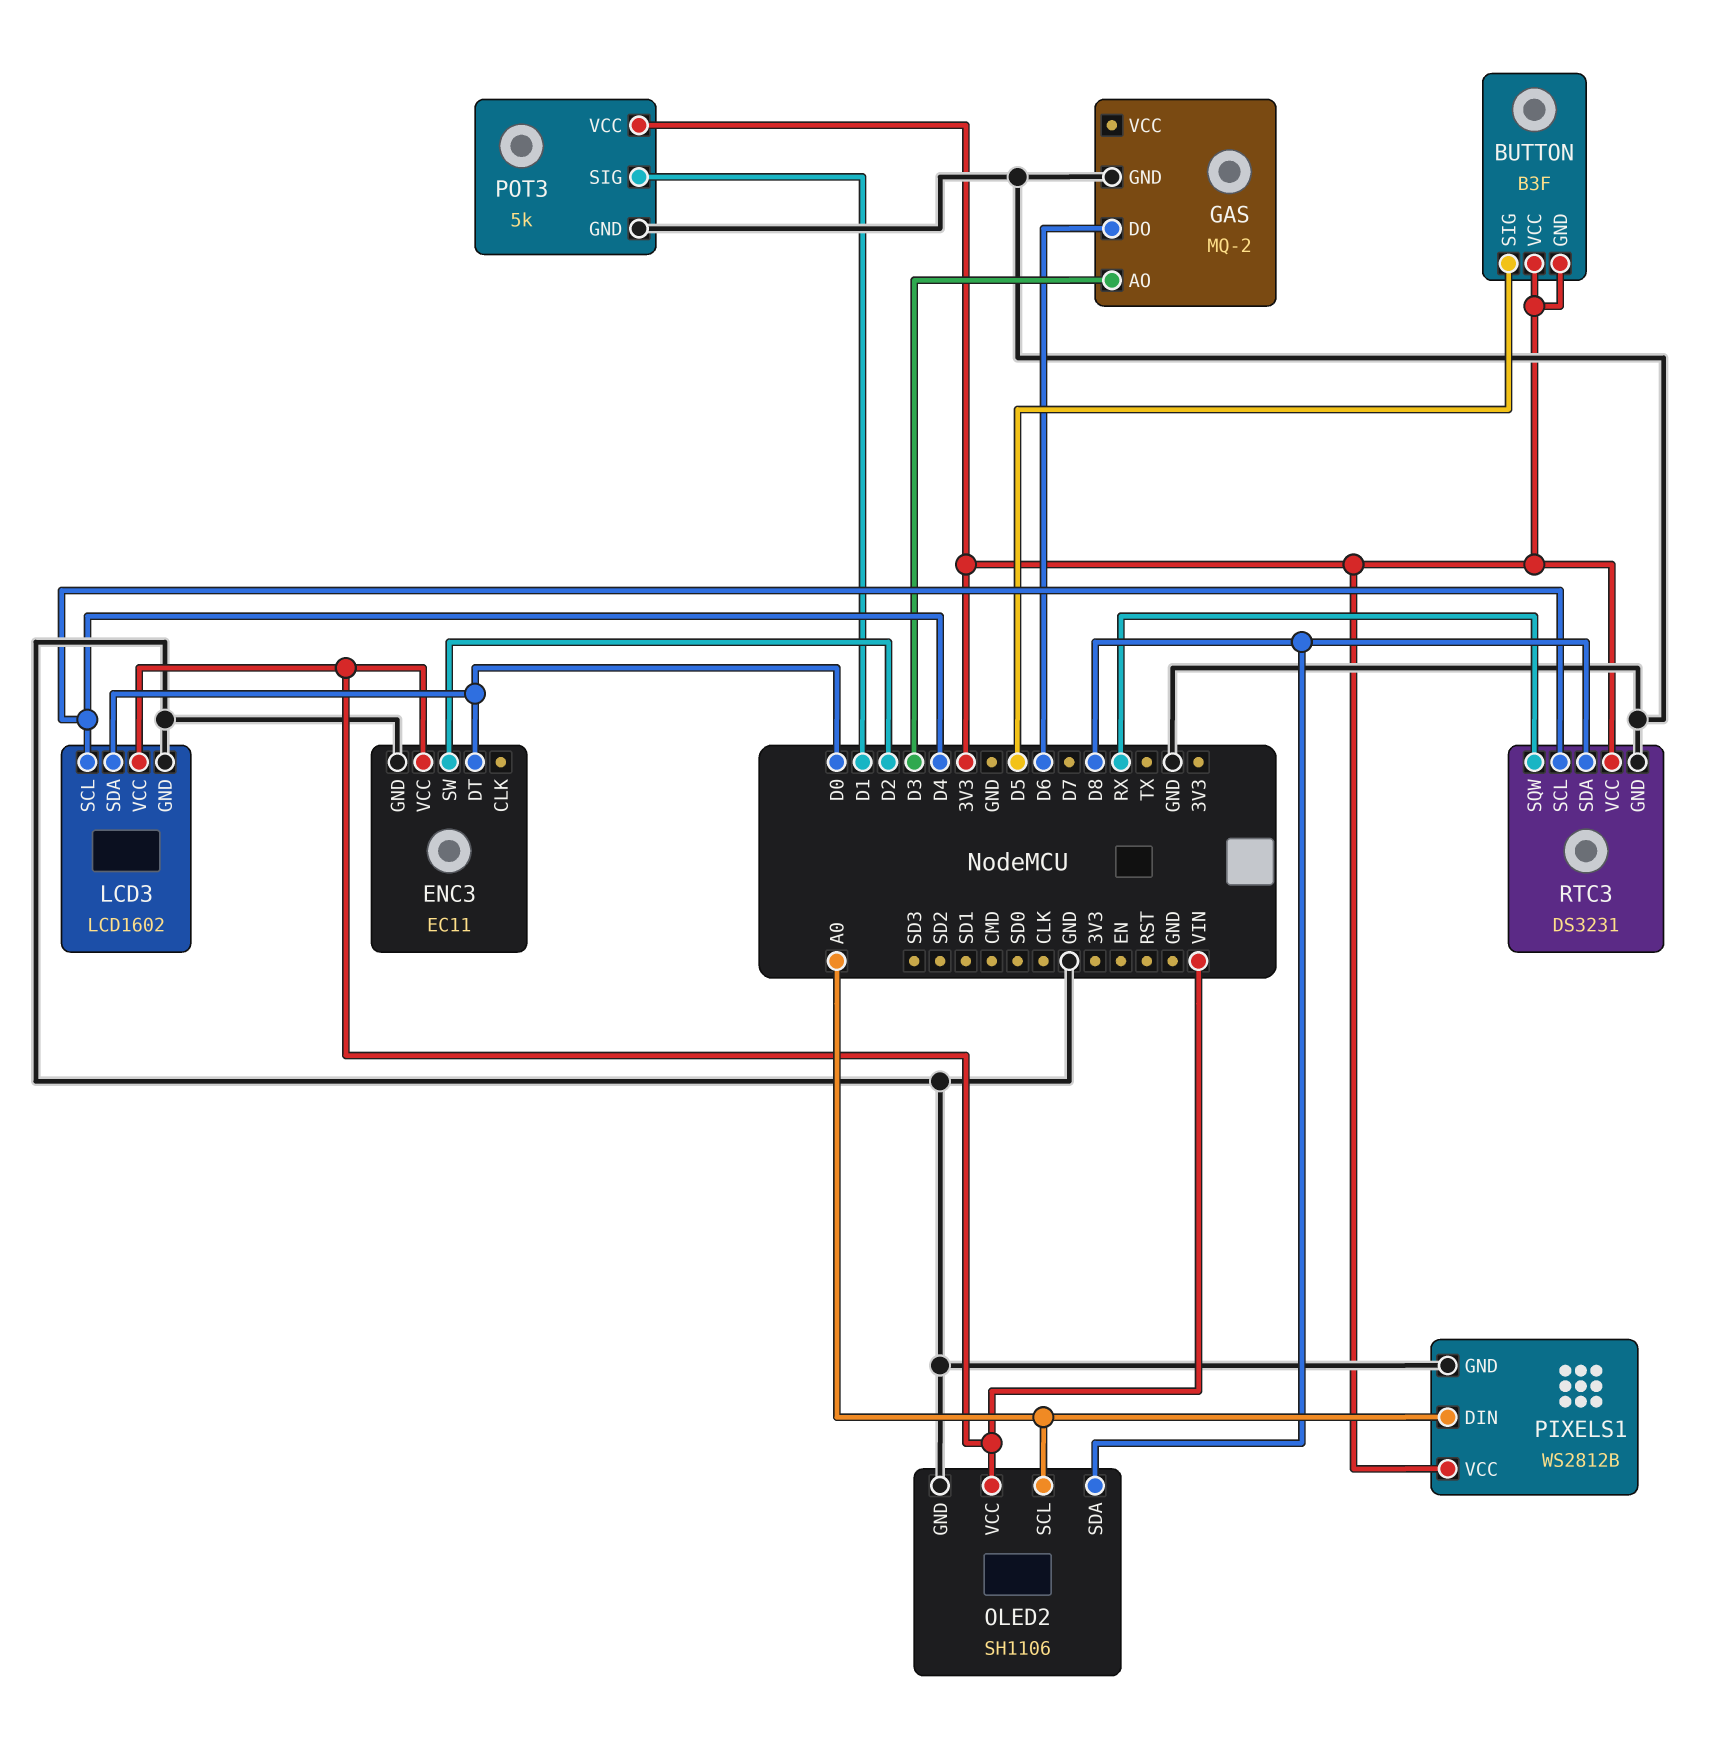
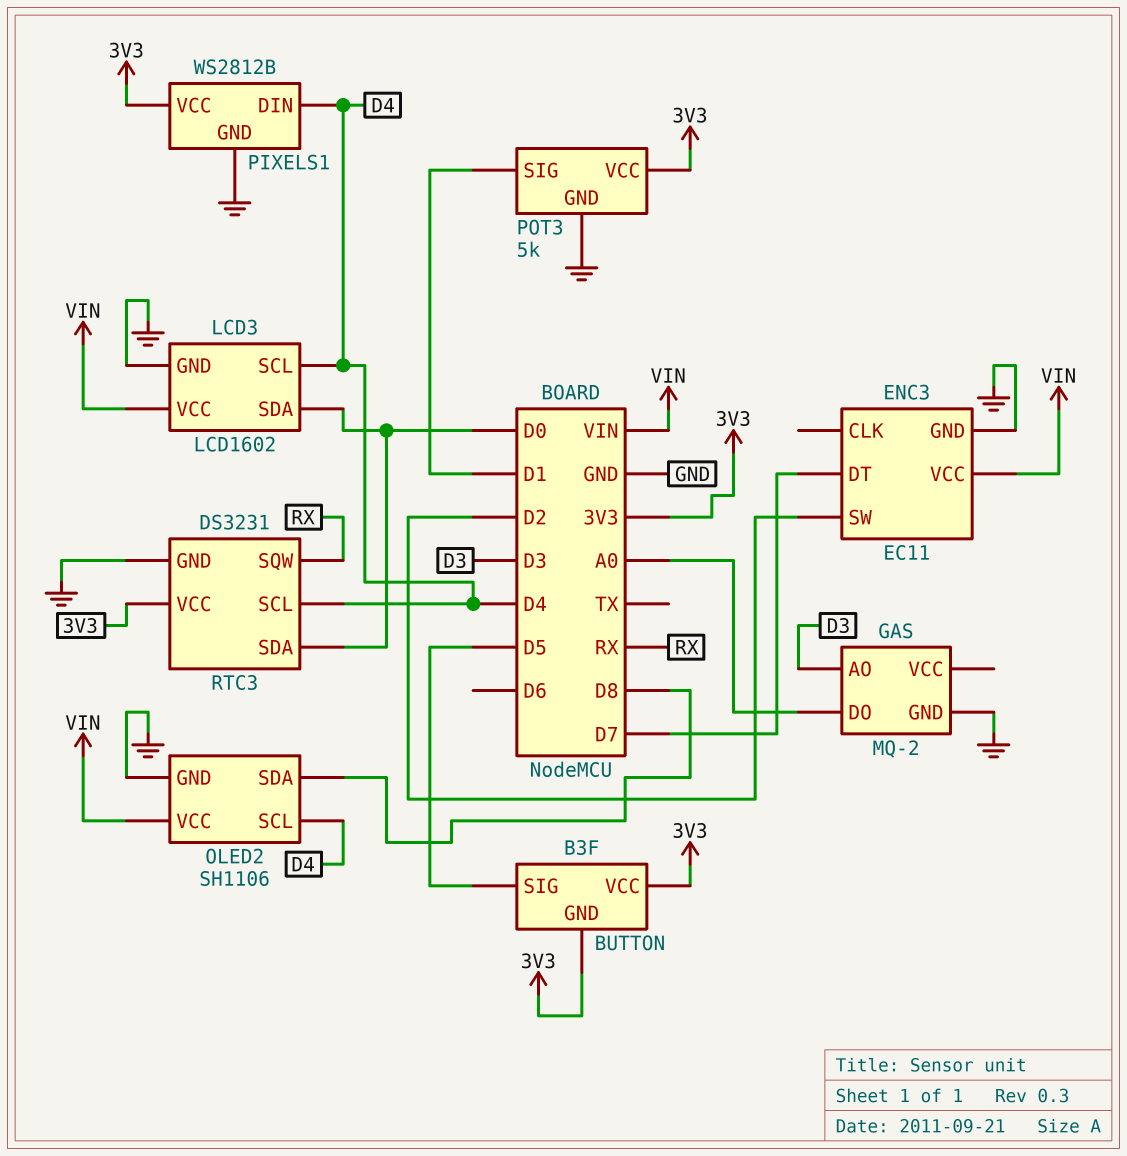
ENC3 pin DT: D0 -> D7
GAS pin DO: D6 -> A0
OLED2 pin SCL: A0 -> D4
PIXELS1 pin DIN: A0 -> D4
RTC3 pin SDA: D8 -> D0

